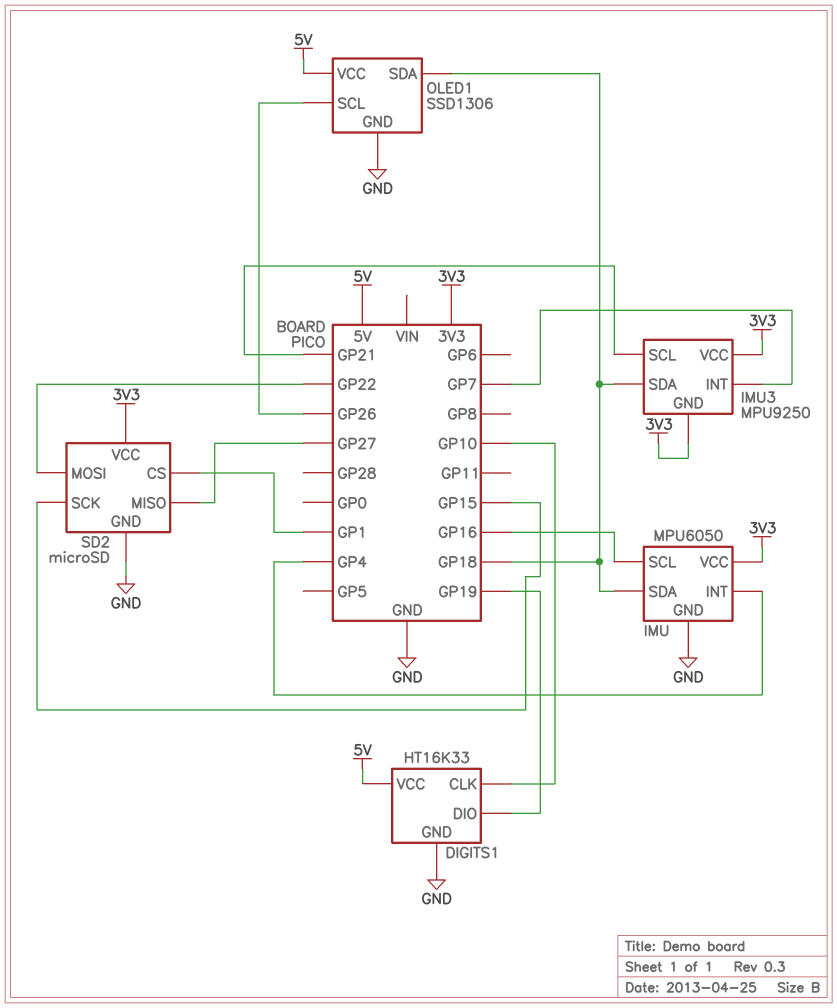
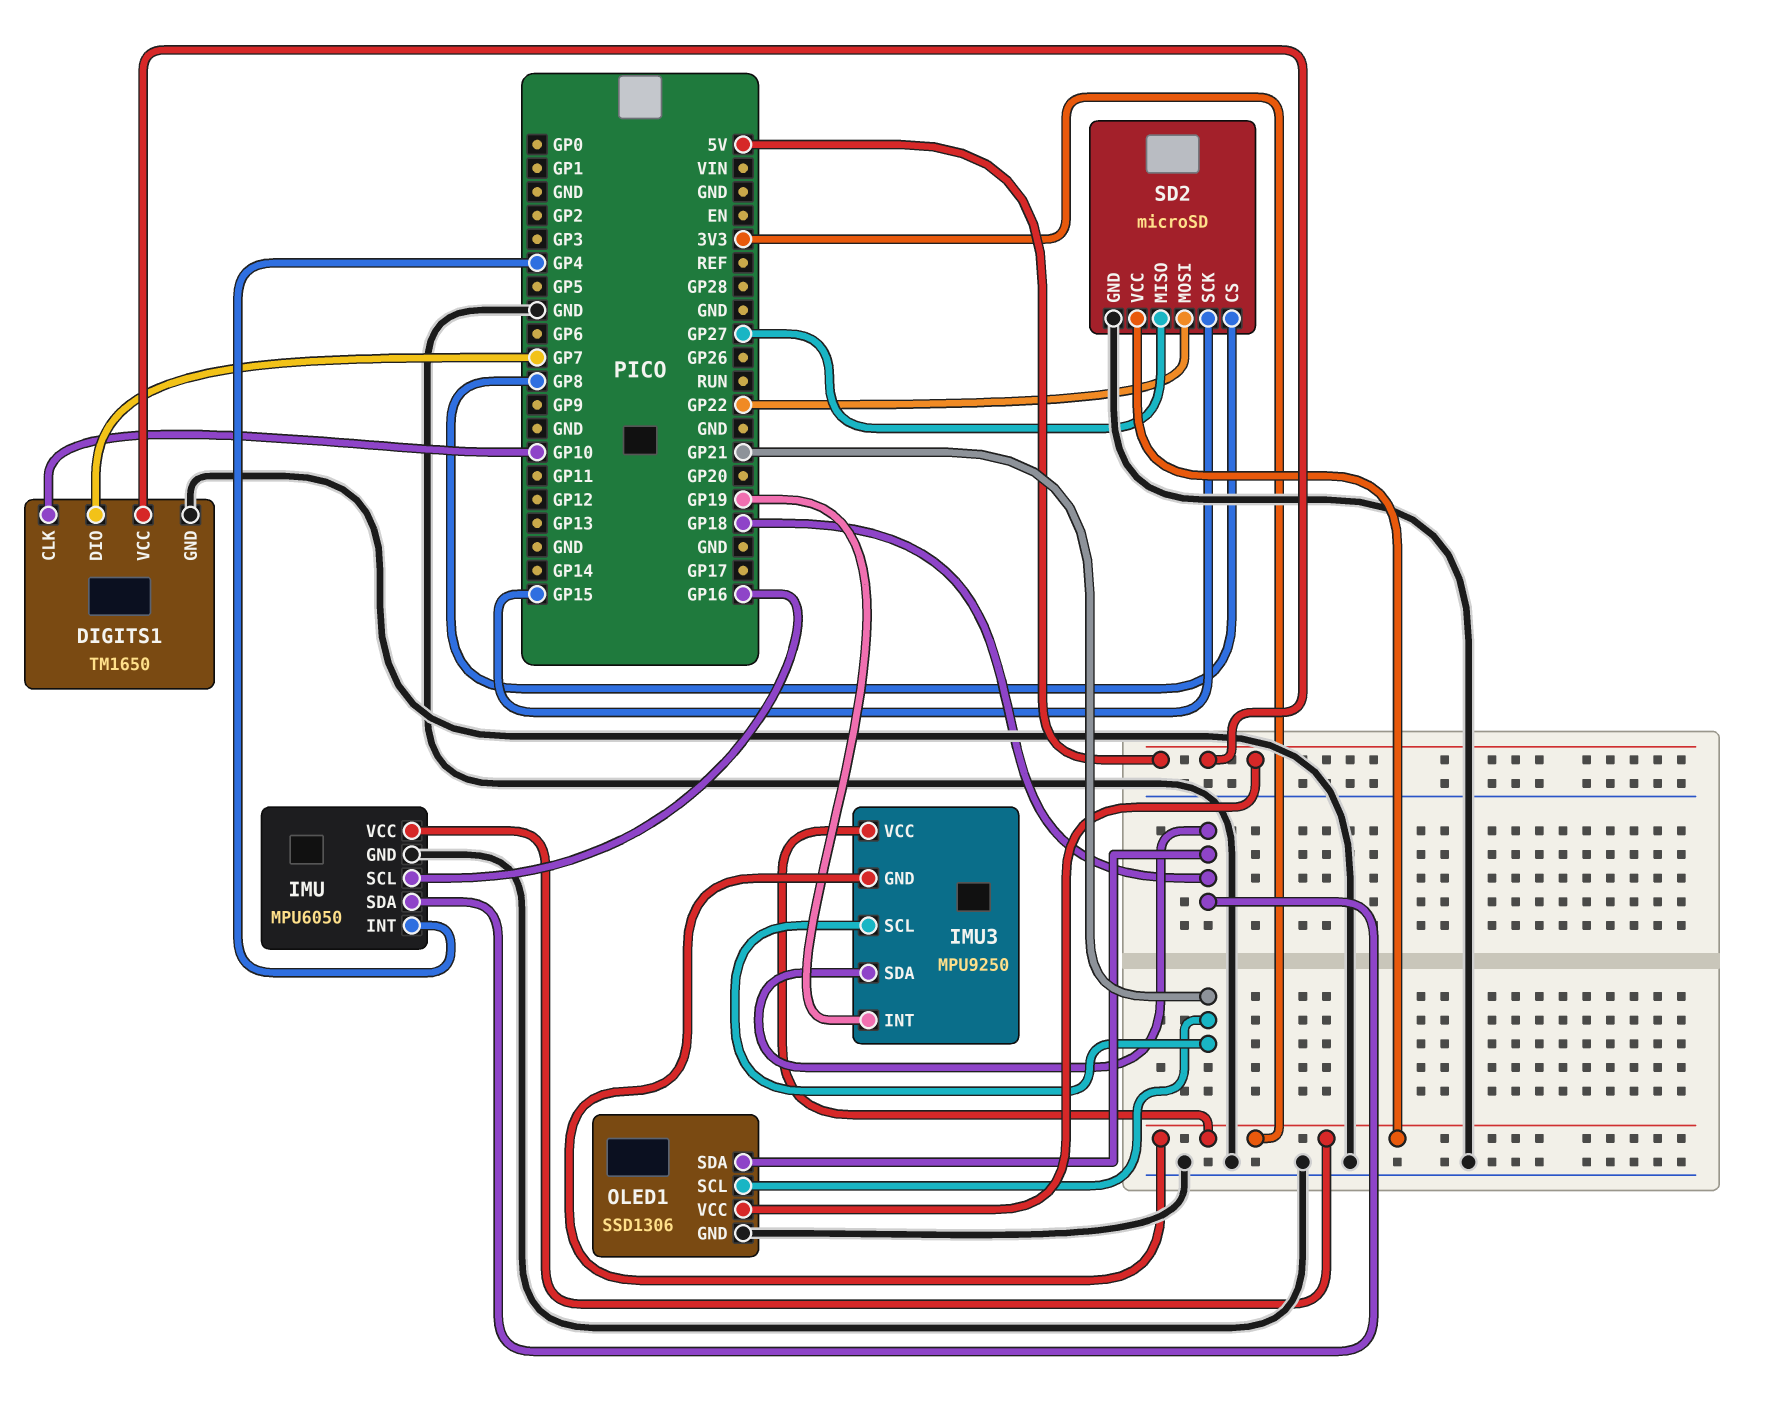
DIGITS1: HT16K33 -> TM1650
DIGITS1 pin DIO: GP19 -> GP7
IMU3 pin INT: GP7 -> GP19
OLED1 pin SCL: GP26 -> GP21
SD2 pin CS: GP1 -> GP8

